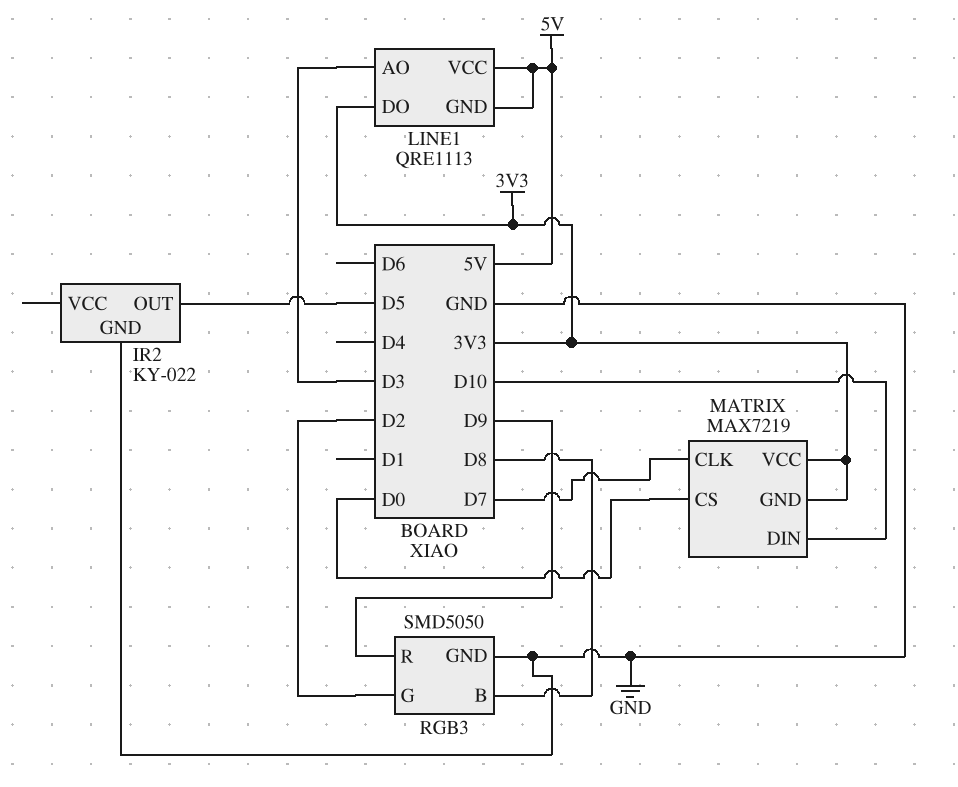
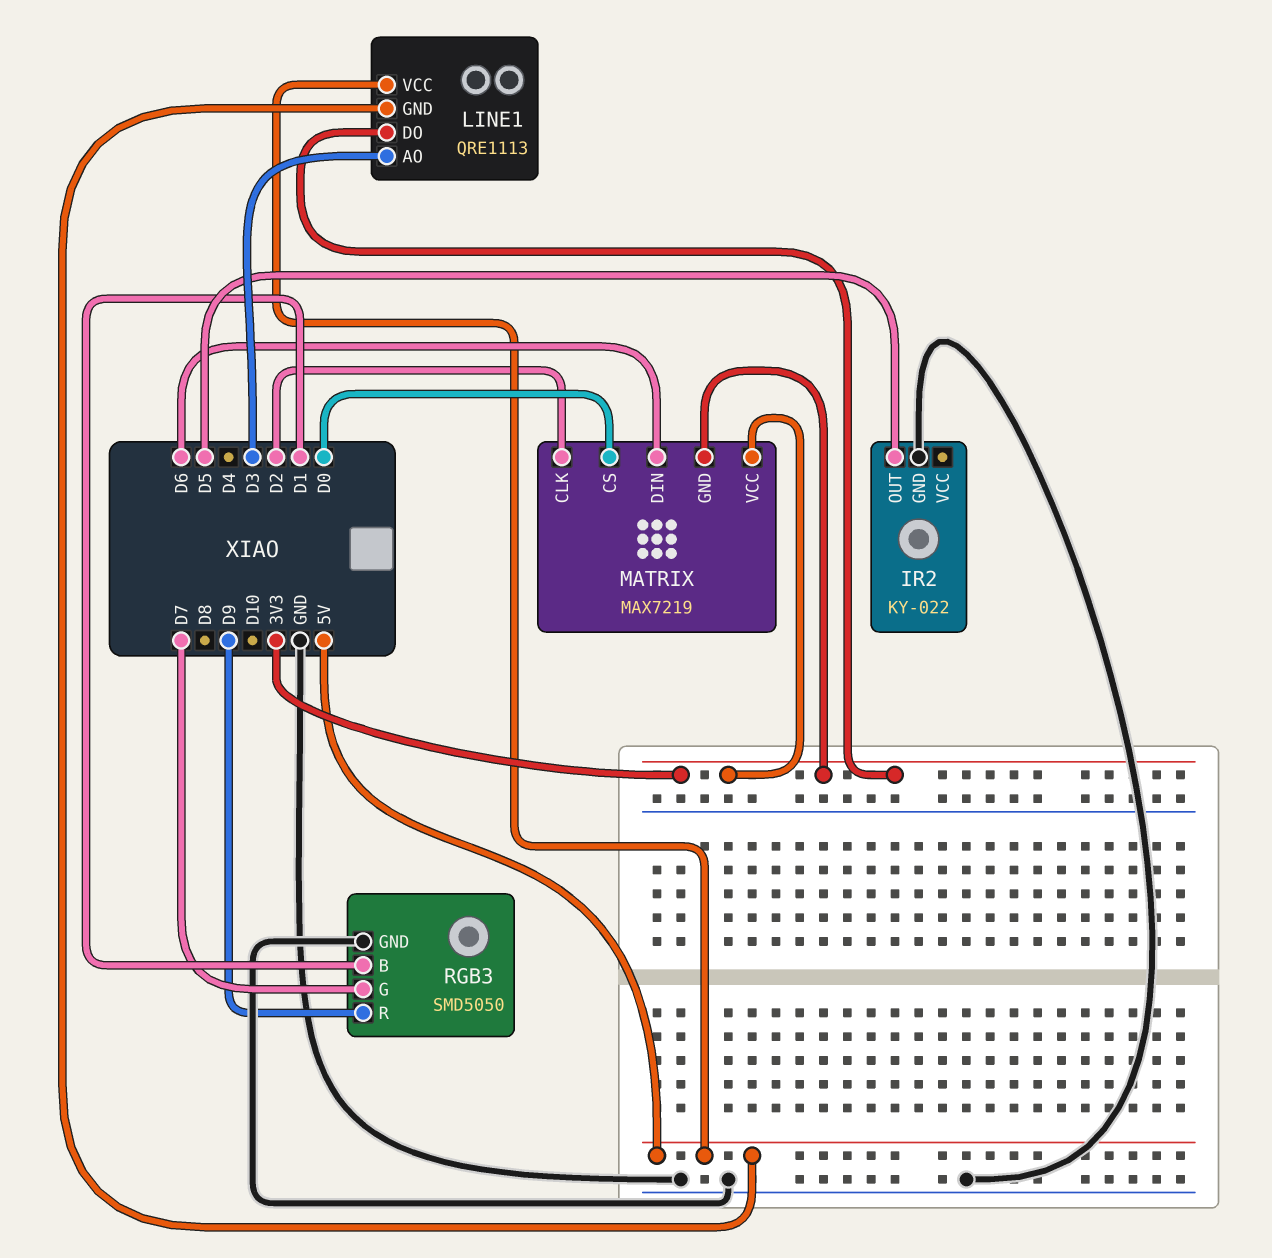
MATRIX pin CLK: D7 -> D2
MATRIX pin DIN: D10 -> D6
RGB3 pin B: D8 -> D1
RGB3 pin G: D2 -> D7

